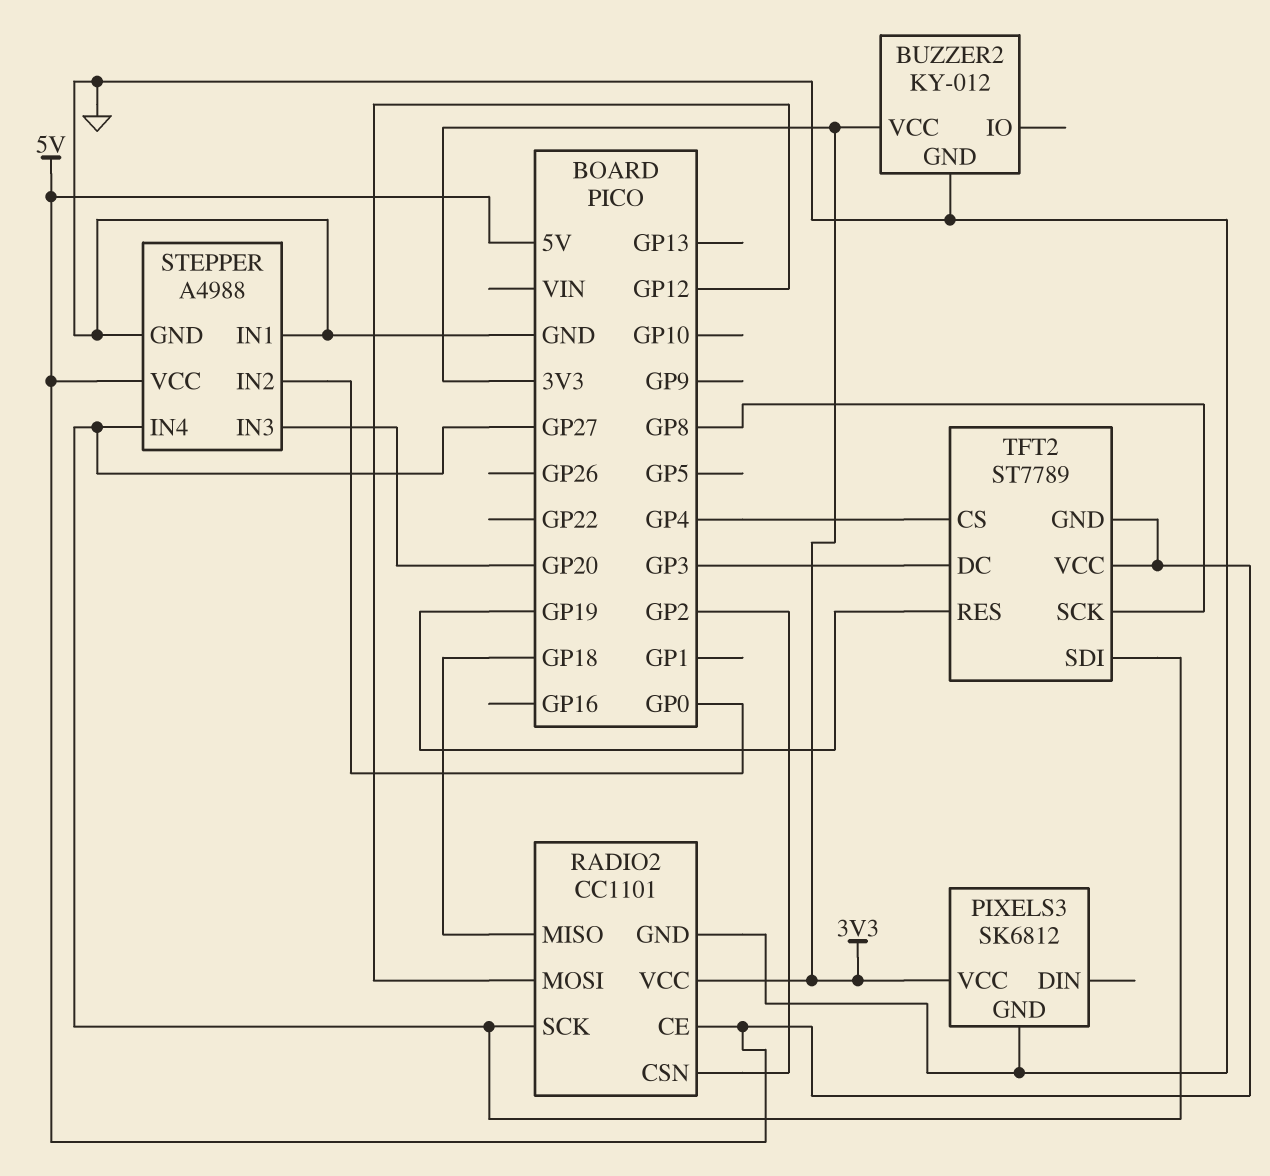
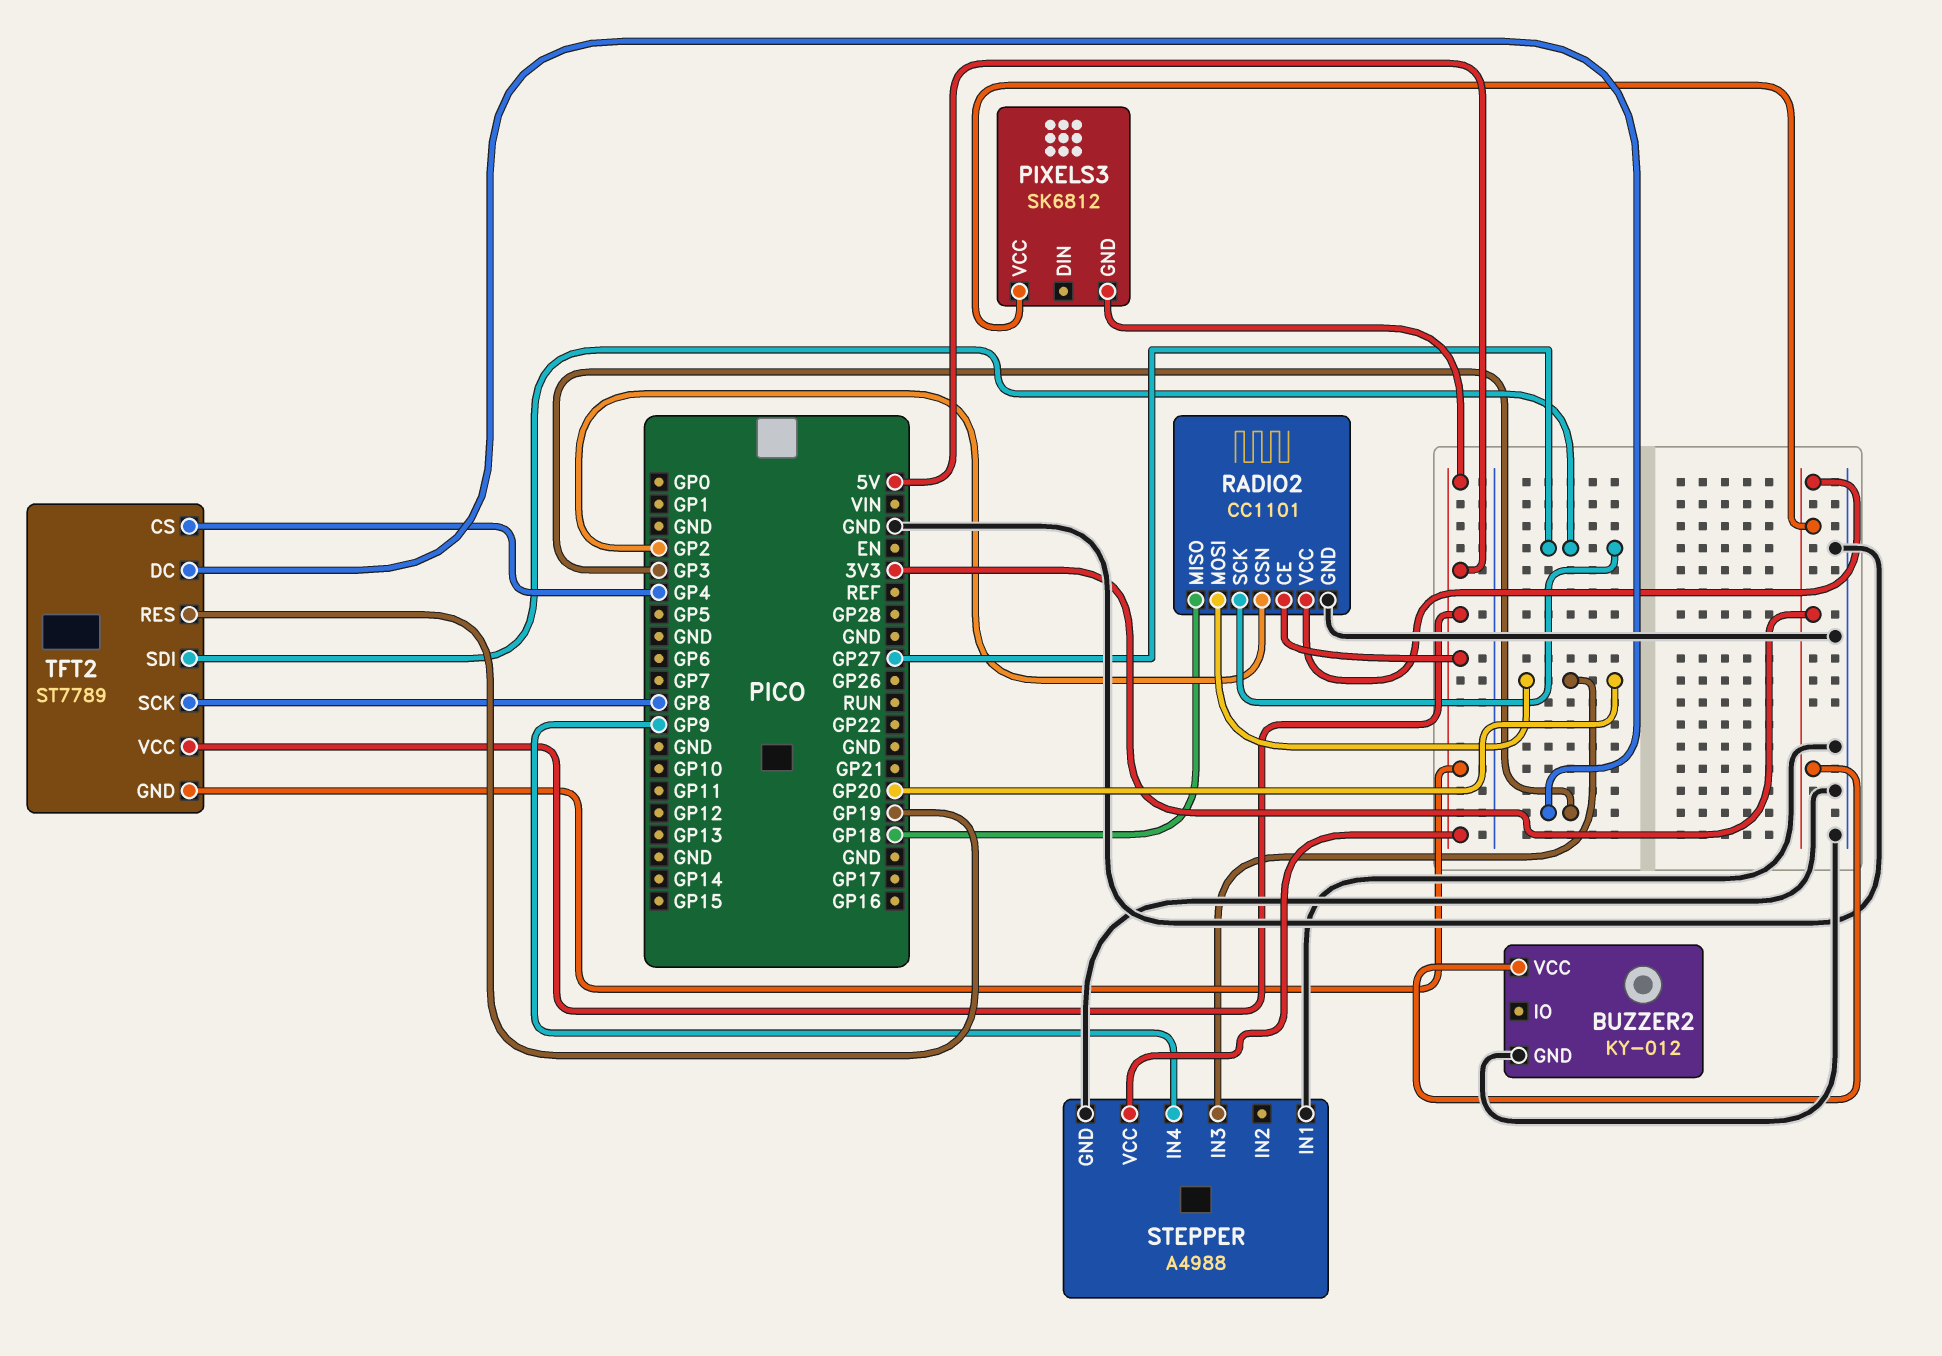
PIXELS3 pin GND: GND -> 5V
RADIO2 pin MOSI: GP12 -> GP20
STEPPER pin IN2: GP0 -> none
STEPPER pin IN4: GP27 -> GP9

